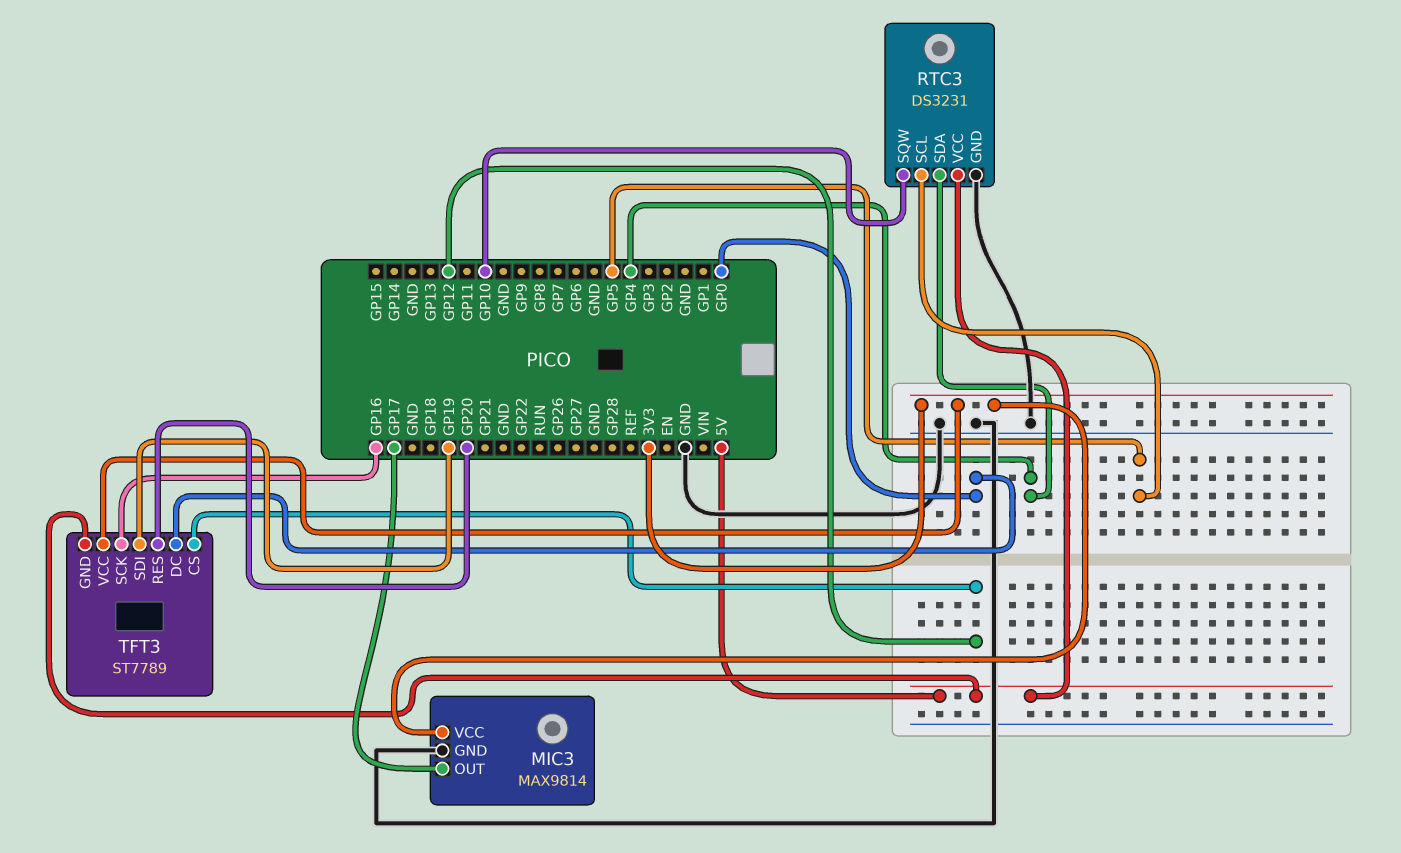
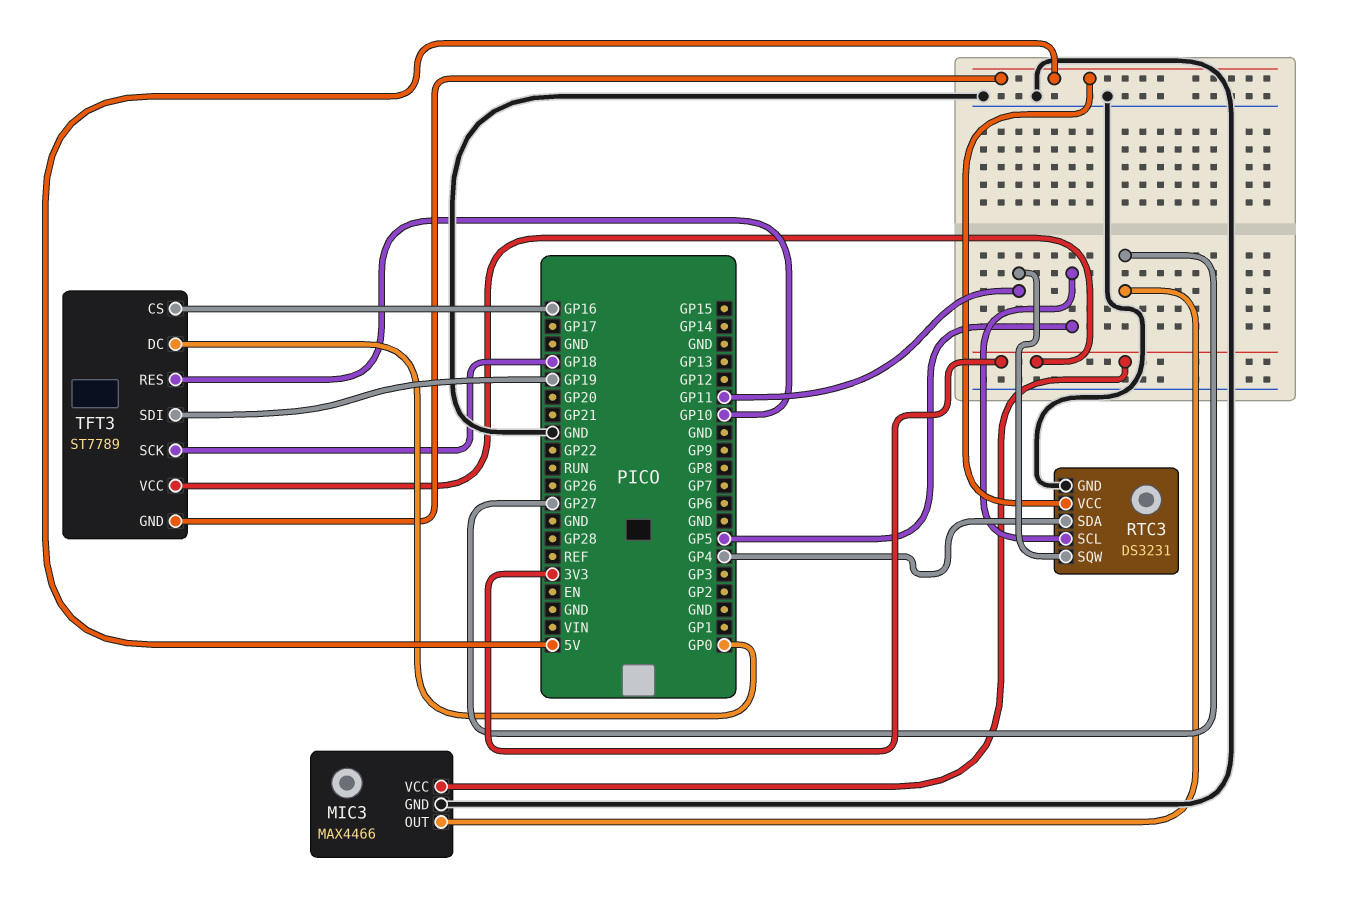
MIC3: MAX9814 -> MAX4466
MIC3 pin OUT: GP17 -> GP27
RTC3 pin SQW: GP10 -> GP11
TFT3 pin CS: GP12 -> GP16
TFT3 pin RES: GP20 -> GP10
TFT3 pin SCK: GP16 -> GP18

